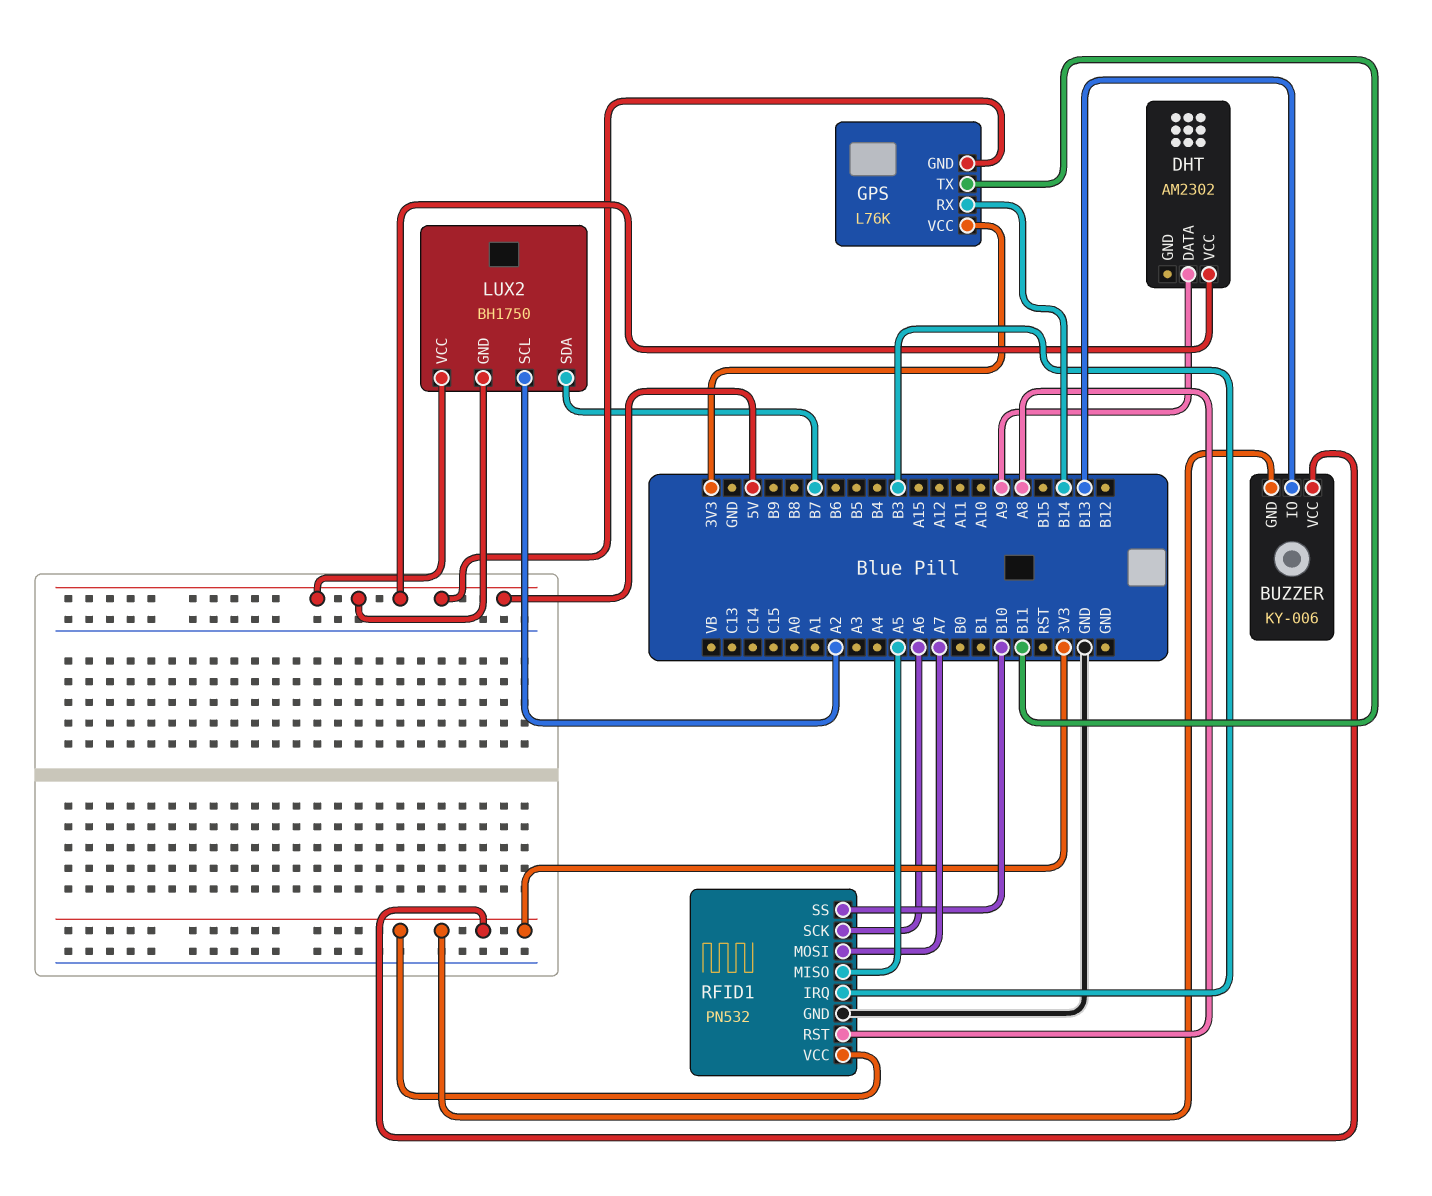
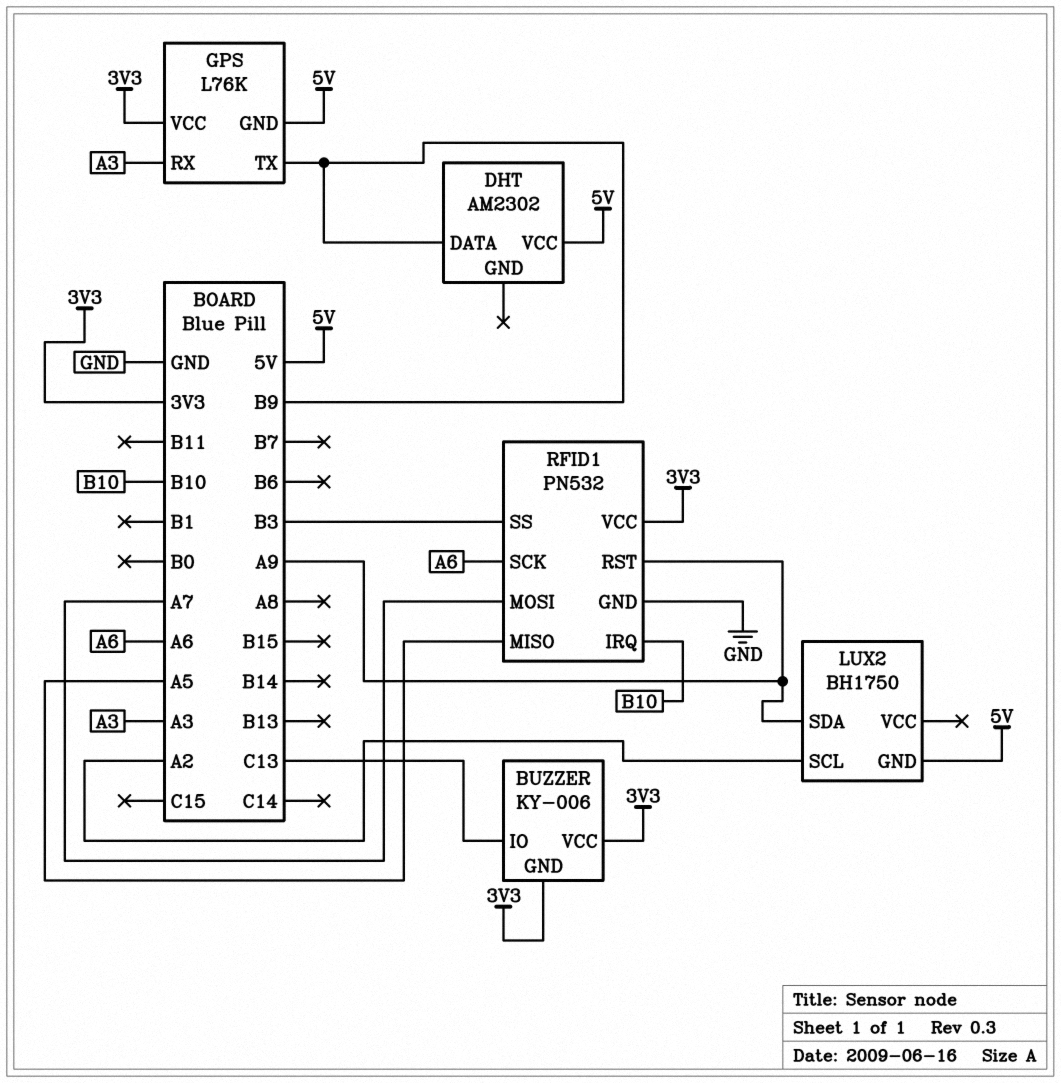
BUZZER pin IO: B13 -> C13
DHT pin DATA: A9 -> B9
GPS pin RX: B14 -> A3
GPS pin TX: B11 -> B9
LUX2 pin SDA: B7 -> A9
LUX2 pin VCC: 5V -> none
RFID1 pin IRQ: B3 -> B10
RFID1 pin RST: A8 -> A9
RFID1 pin SS: B10 -> B3

